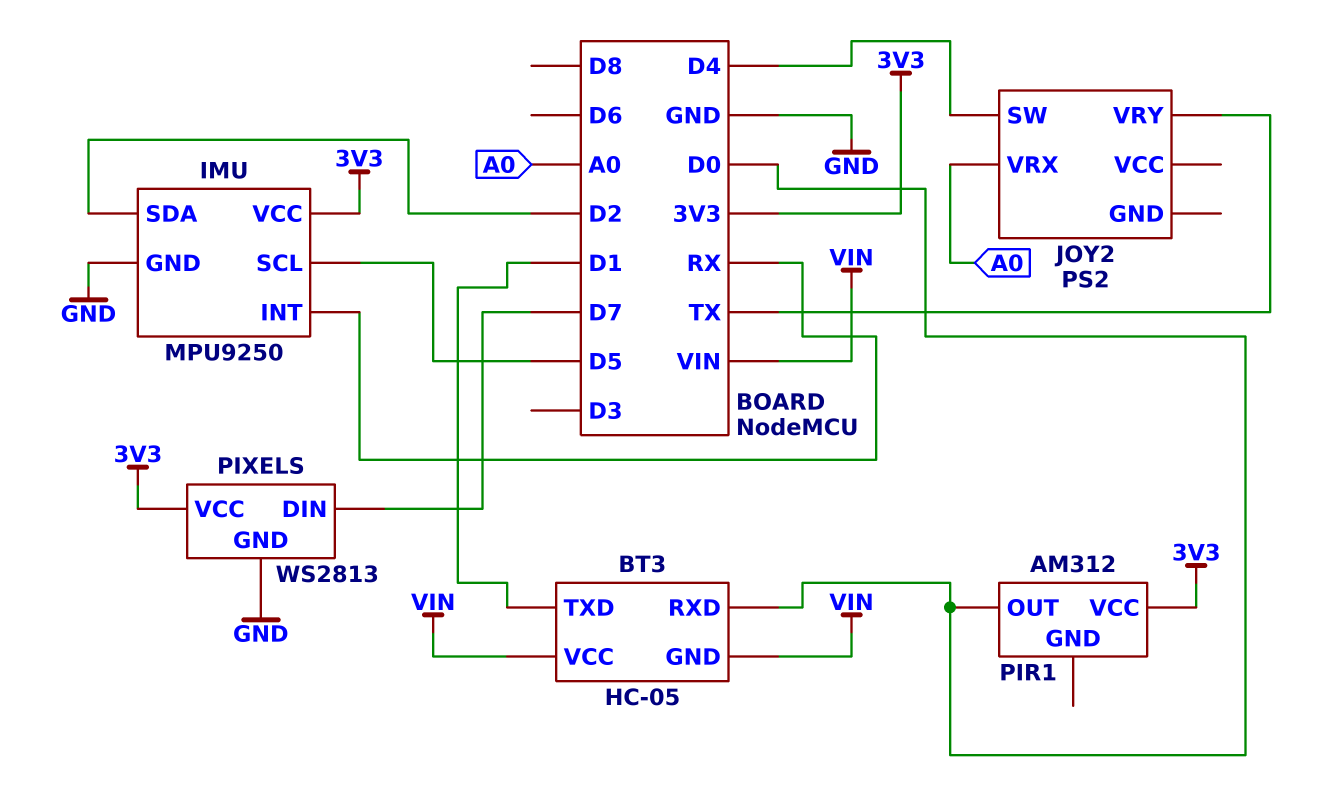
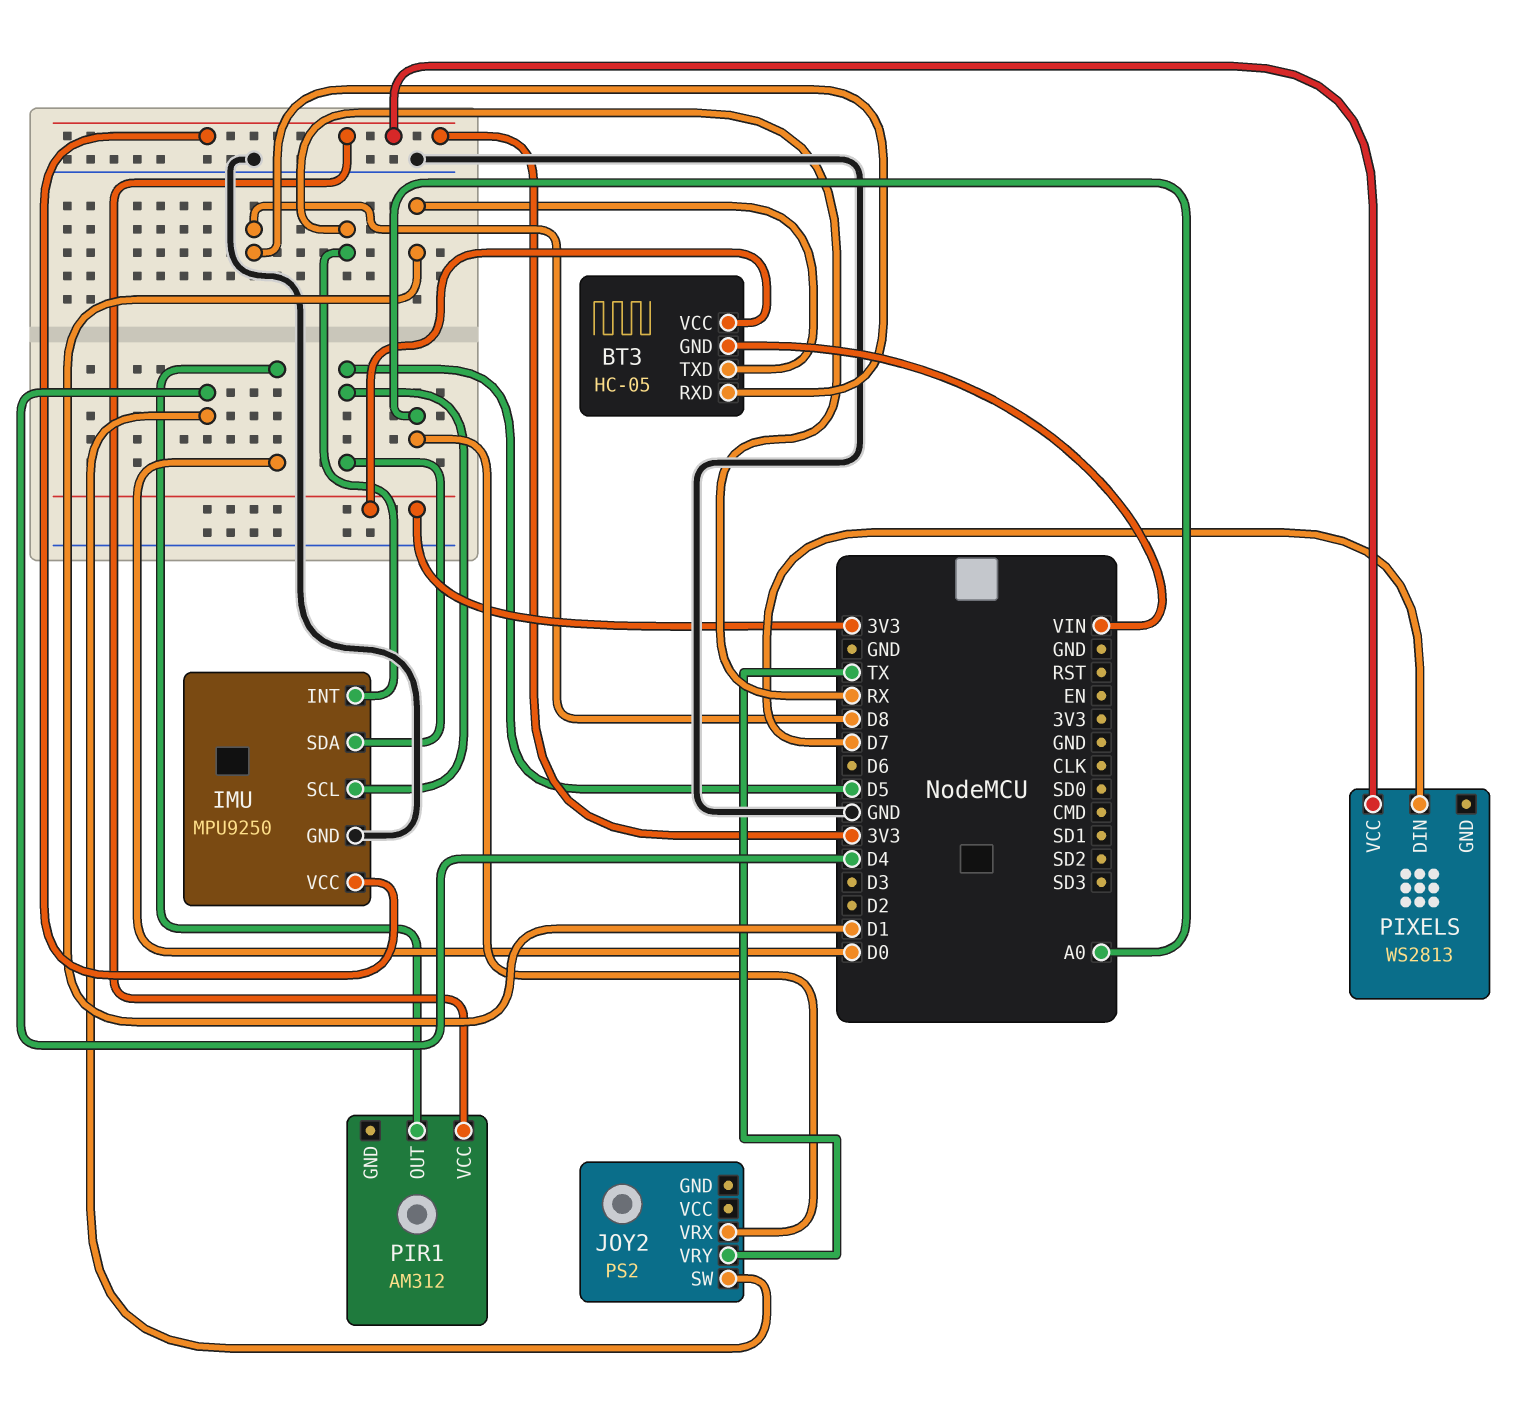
BT3 pin RXD: D0 -> D8
BT3 pin VCC: VIN -> 3V3
IMU pin SDA: D2 -> D5
PIXELS pin GND: GND -> none

